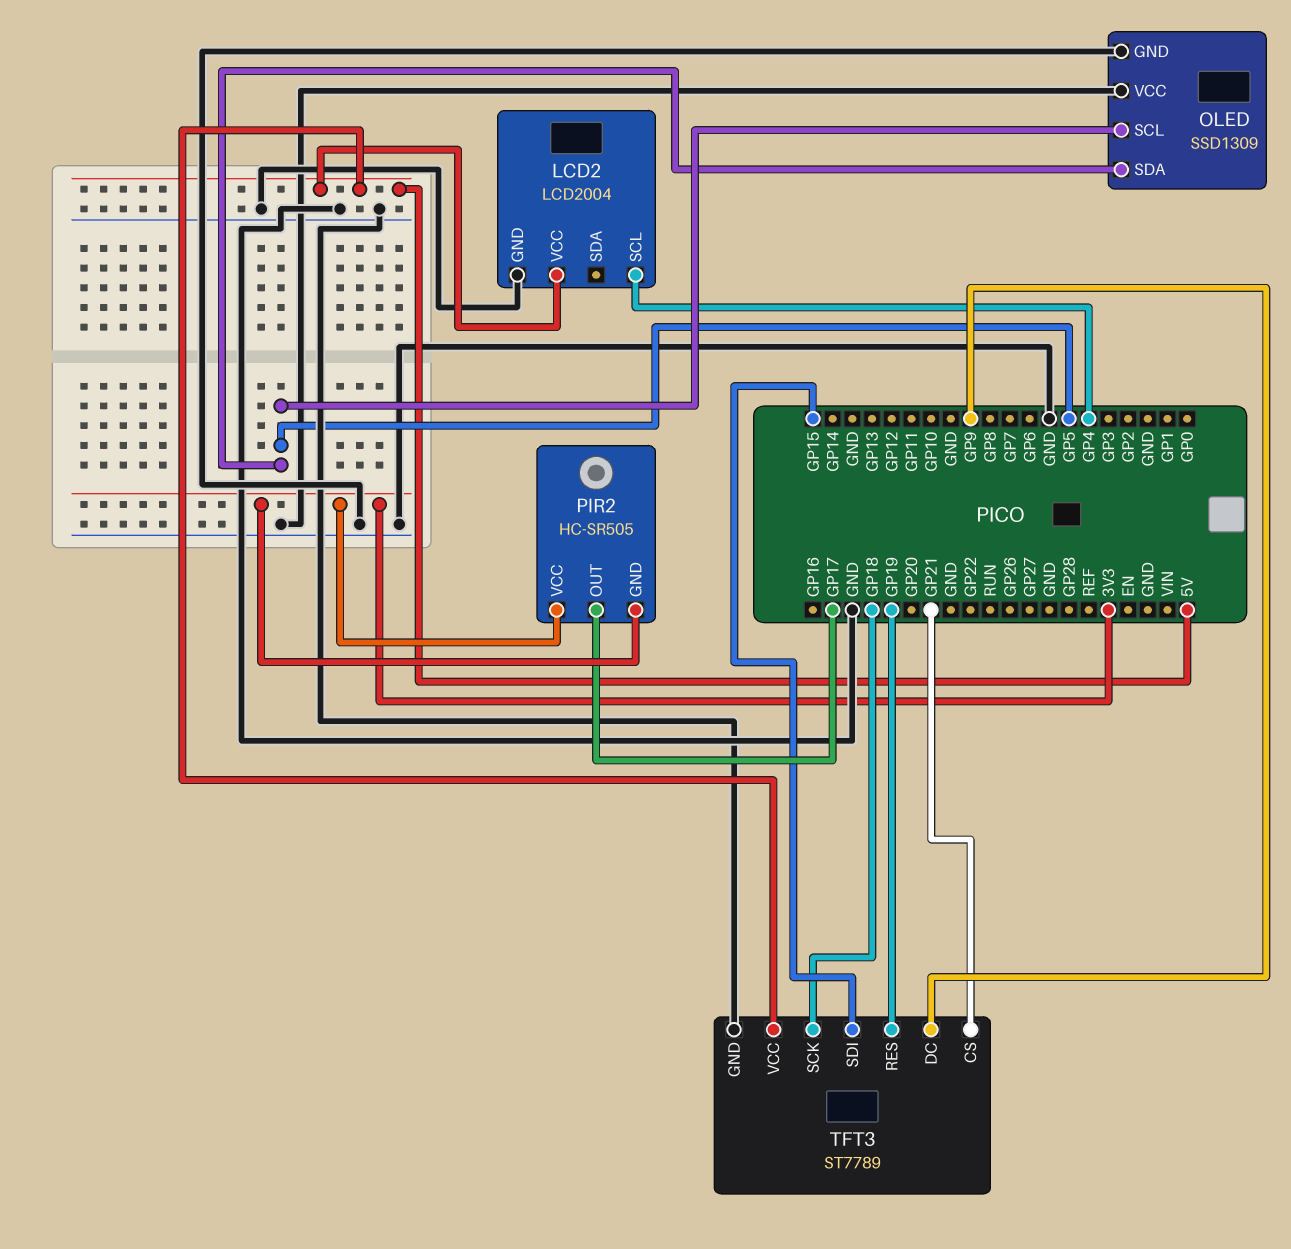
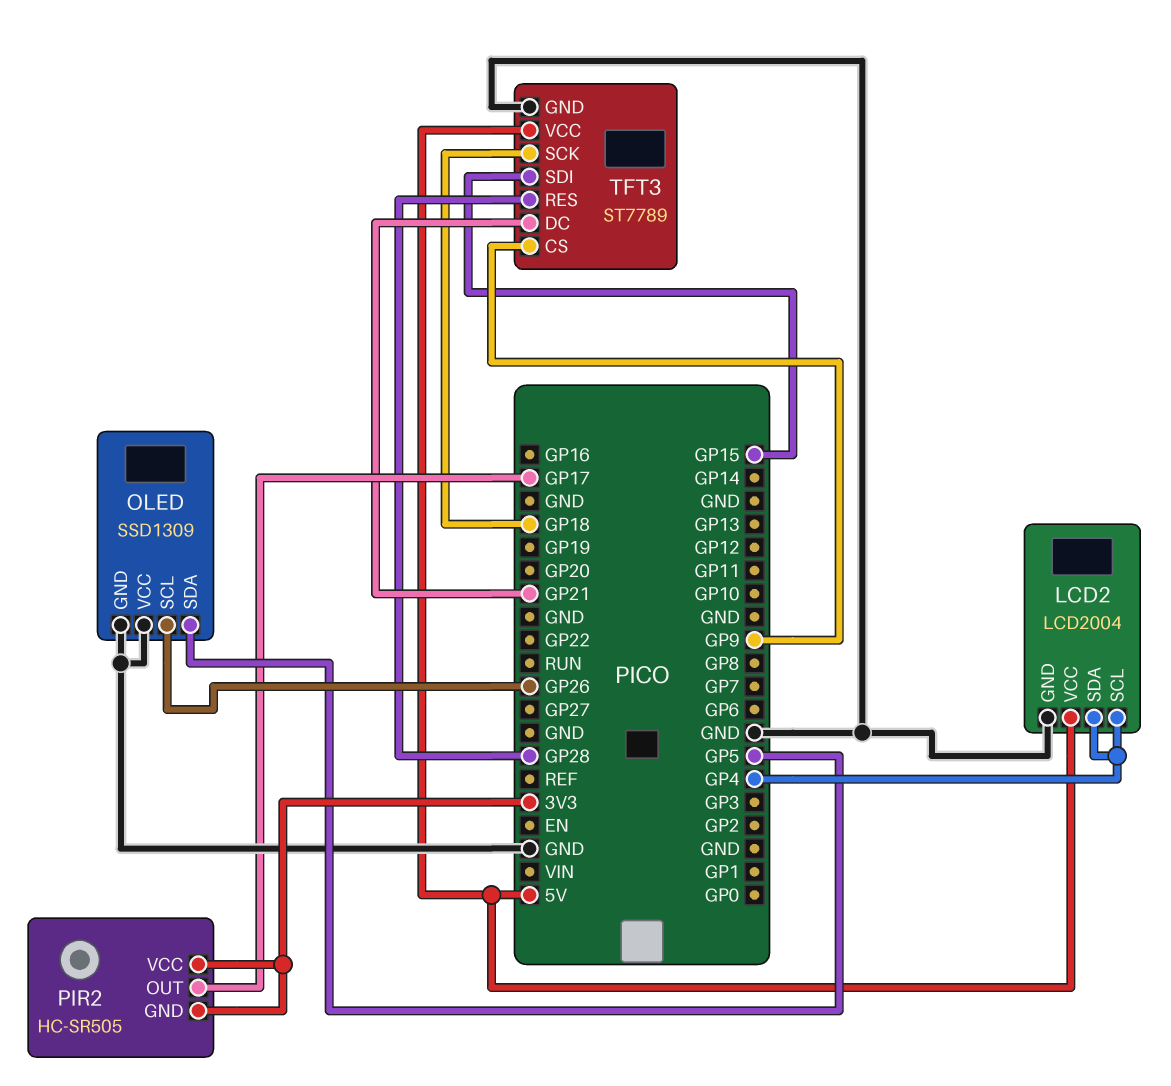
LCD2 pin SDA: none -> GP4
OLED pin SCL: GP5 -> GP26
TFT3 pin CS: GP21 -> GP9
TFT3 pin DC: GP9 -> GP21
TFT3 pin RES: GP19 -> GP28

